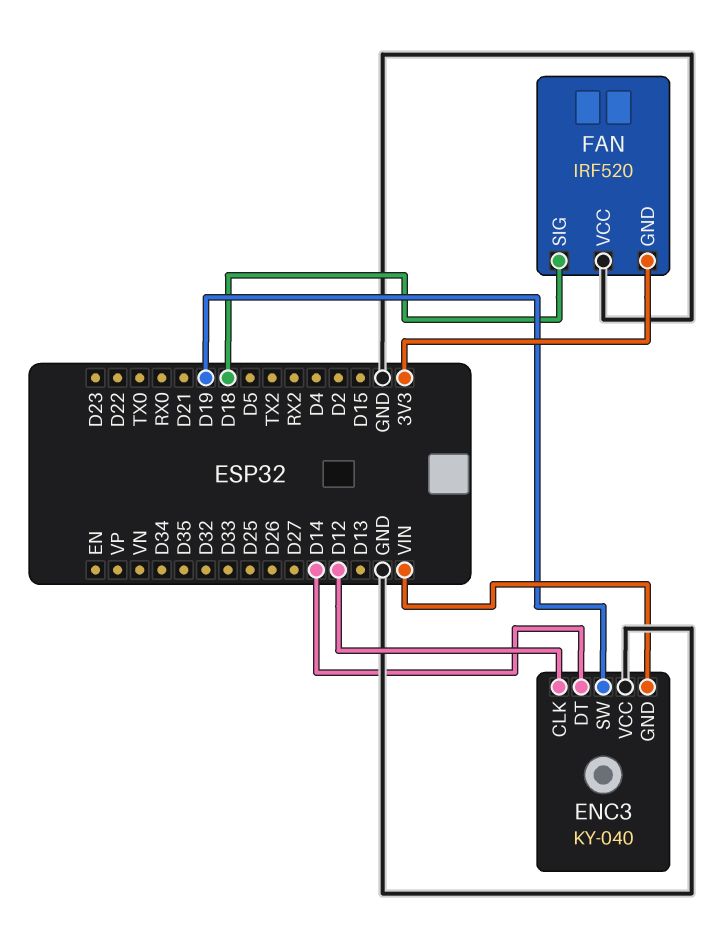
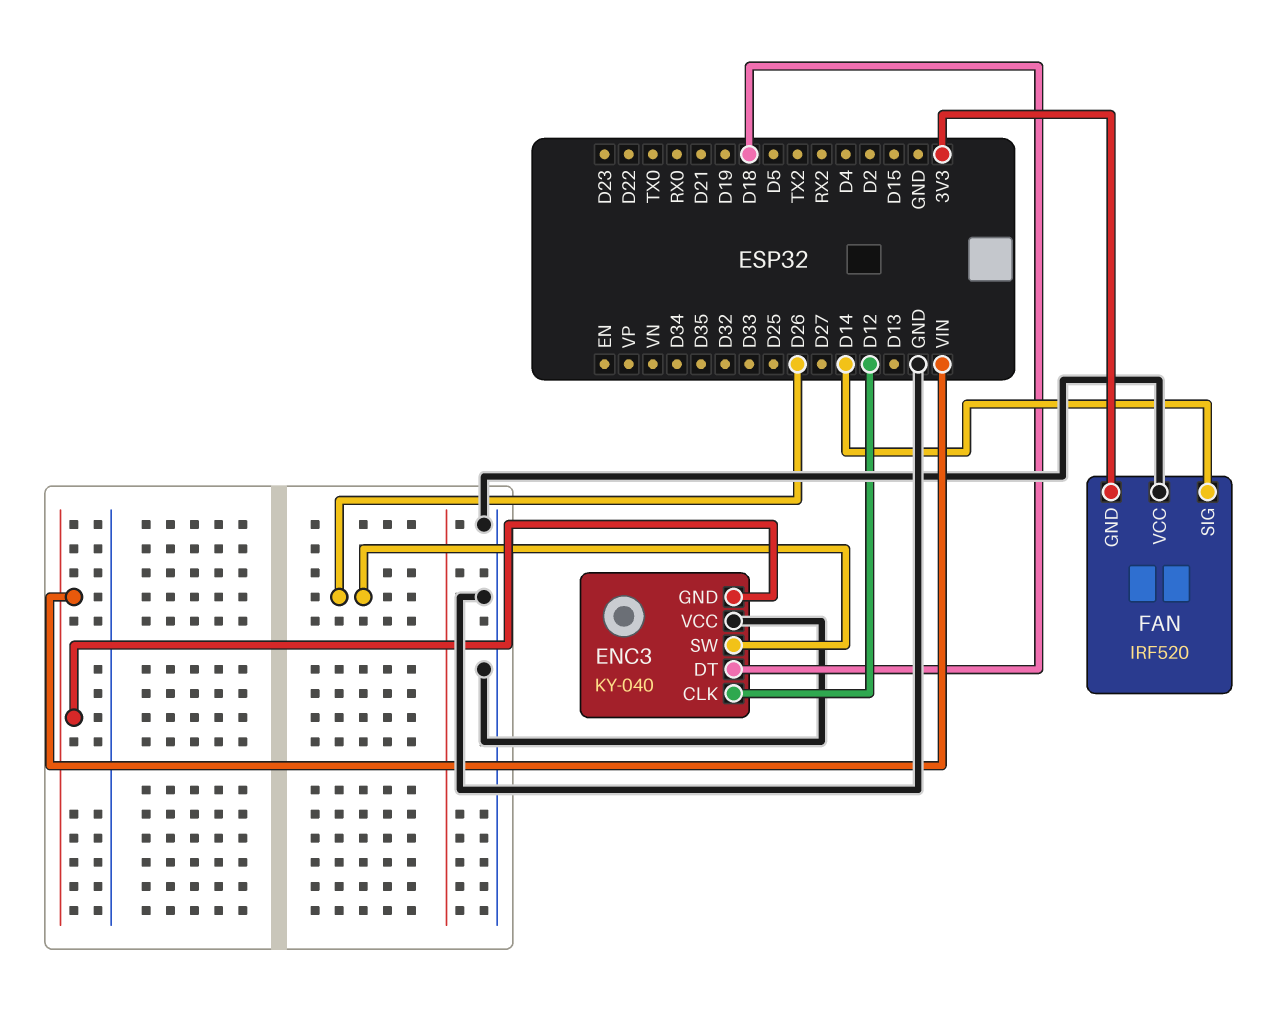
ENC3 pin DT: D14 -> D18
ENC3 pin SW: D19 -> D26
FAN pin SIG: D18 -> D14

